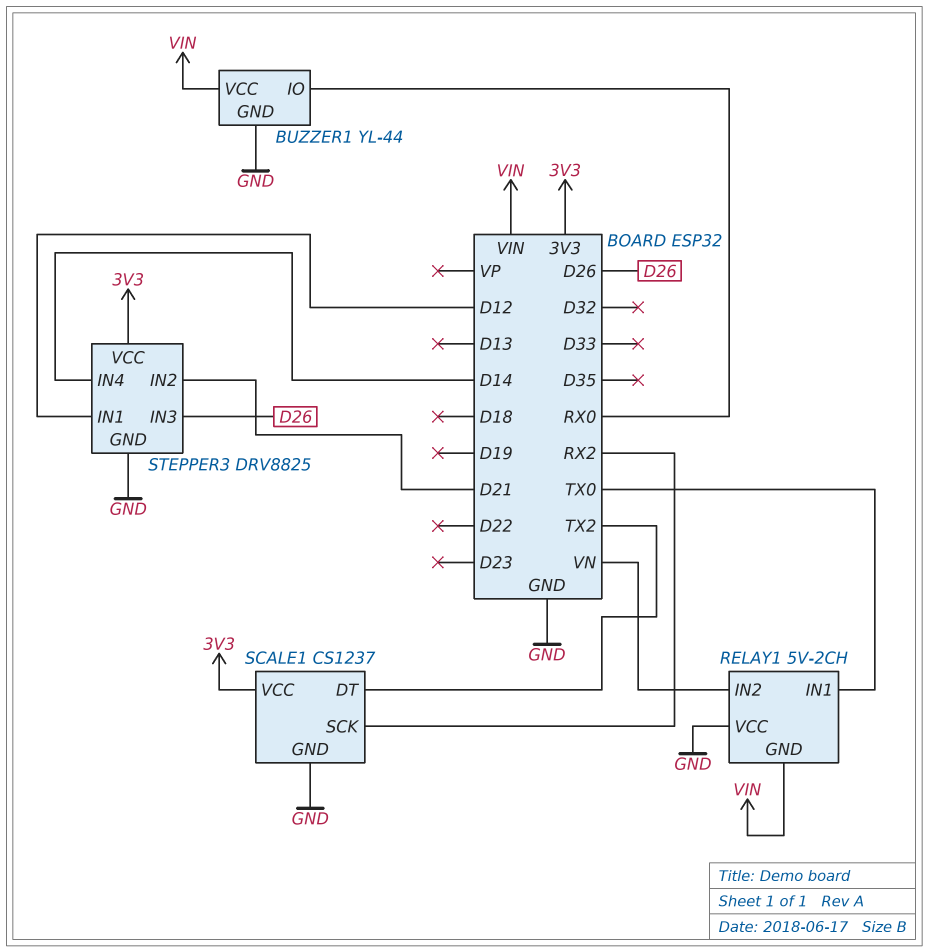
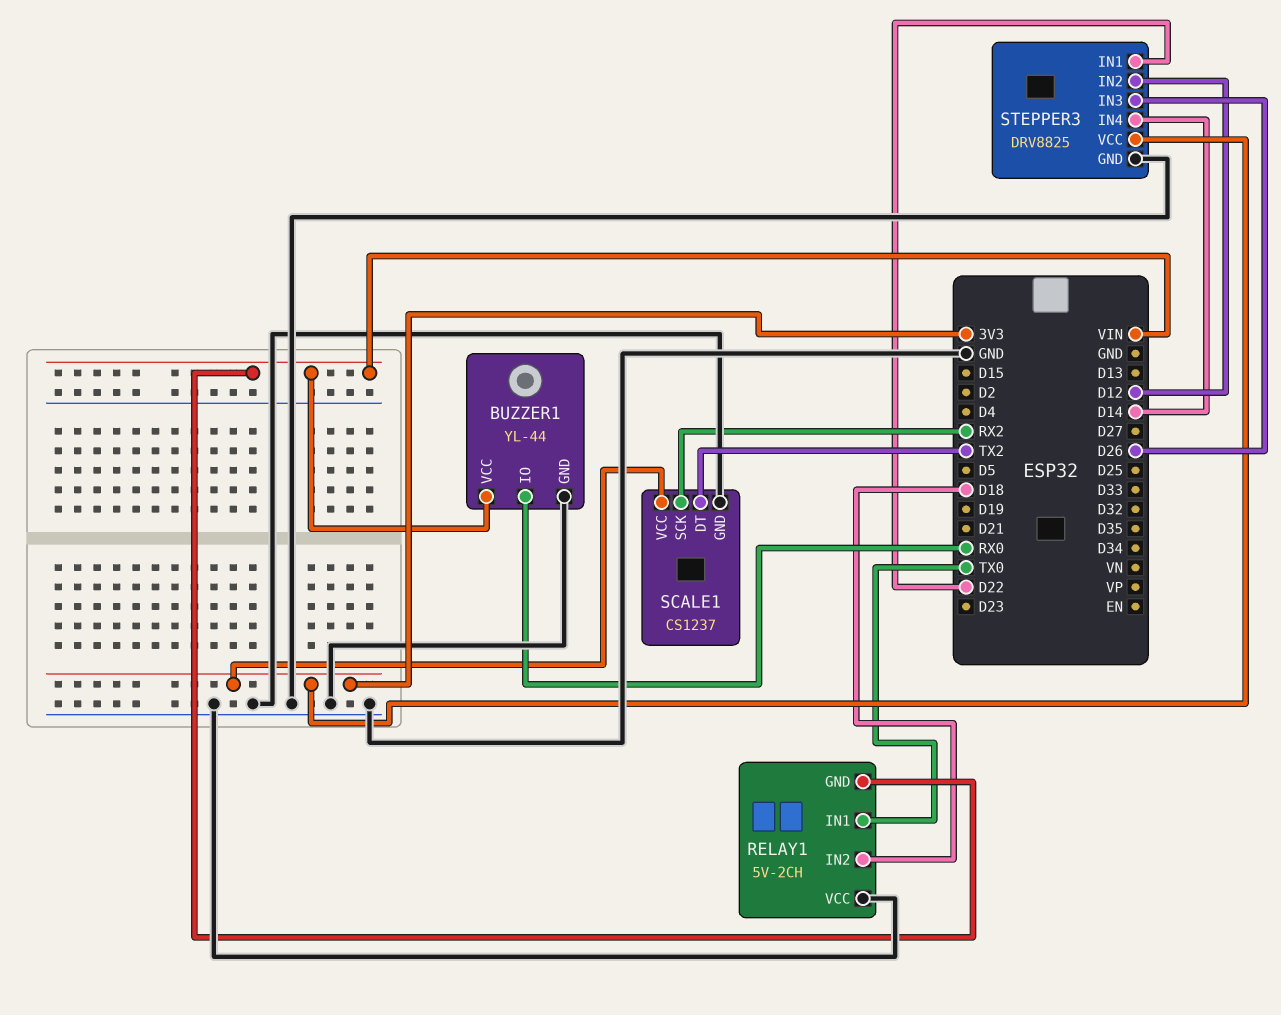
RELAY1 pin IN2: VN -> D18
STEPPER3 pin IN1: D12 -> D22
STEPPER3 pin IN2: D21 -> D12

